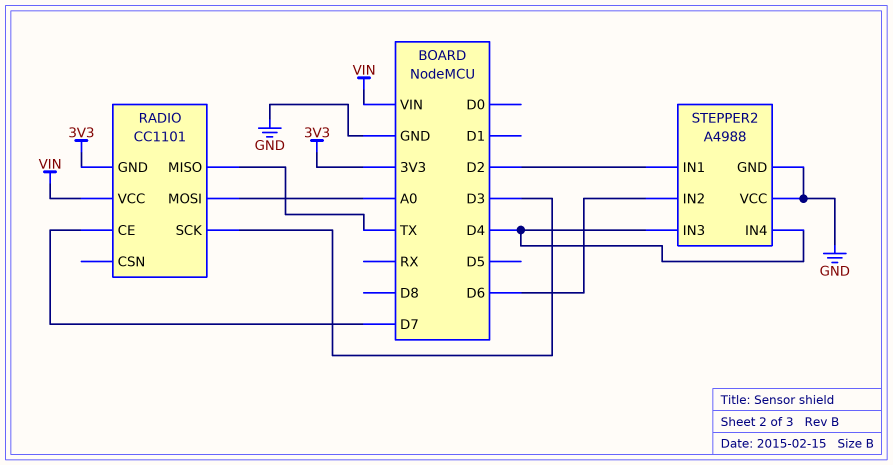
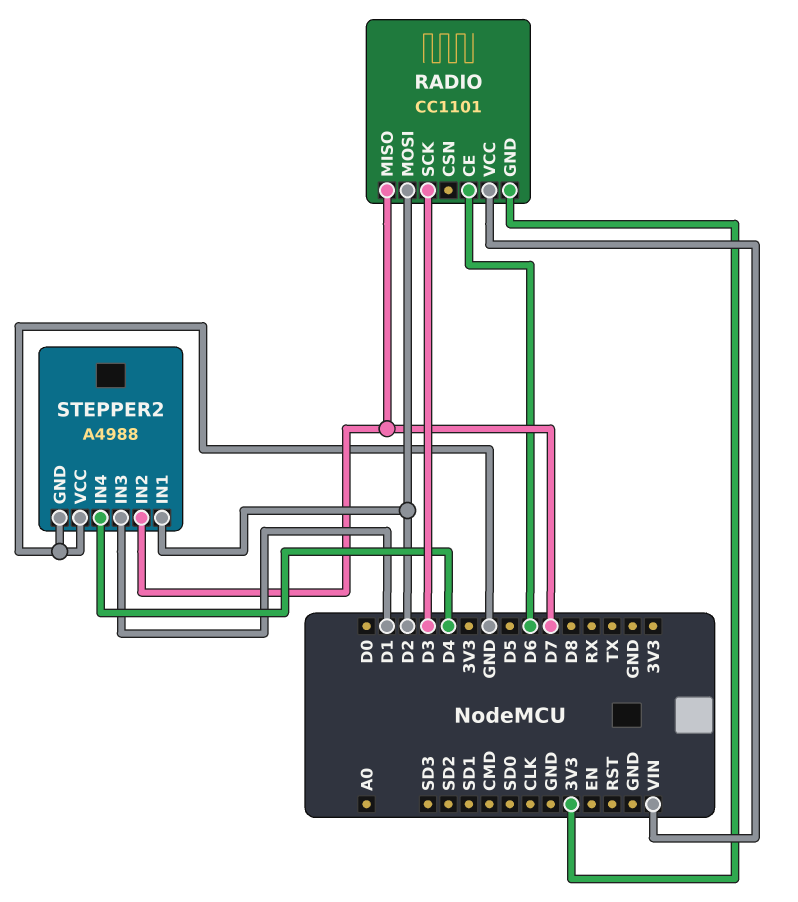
RADIO pin CE: D7 -> D6
RADIO pin MISO: TX -> D7
RADIO pin MOSI: A0 -> D2
STEPPER2 pin IN2: D6 -> D7
STEPPER2 pin IN3: D4 -> D1

